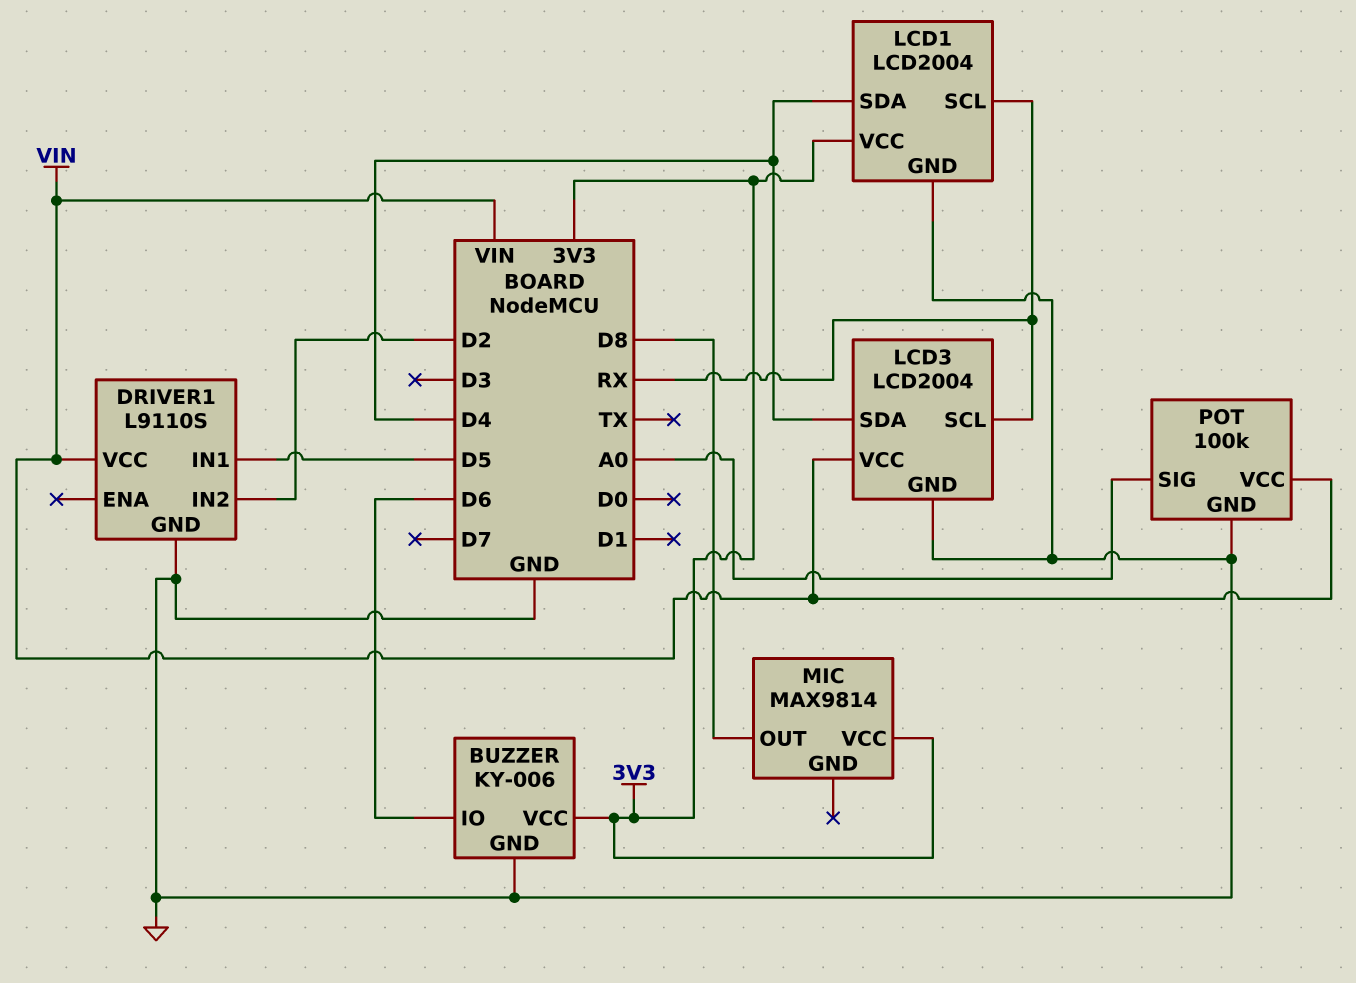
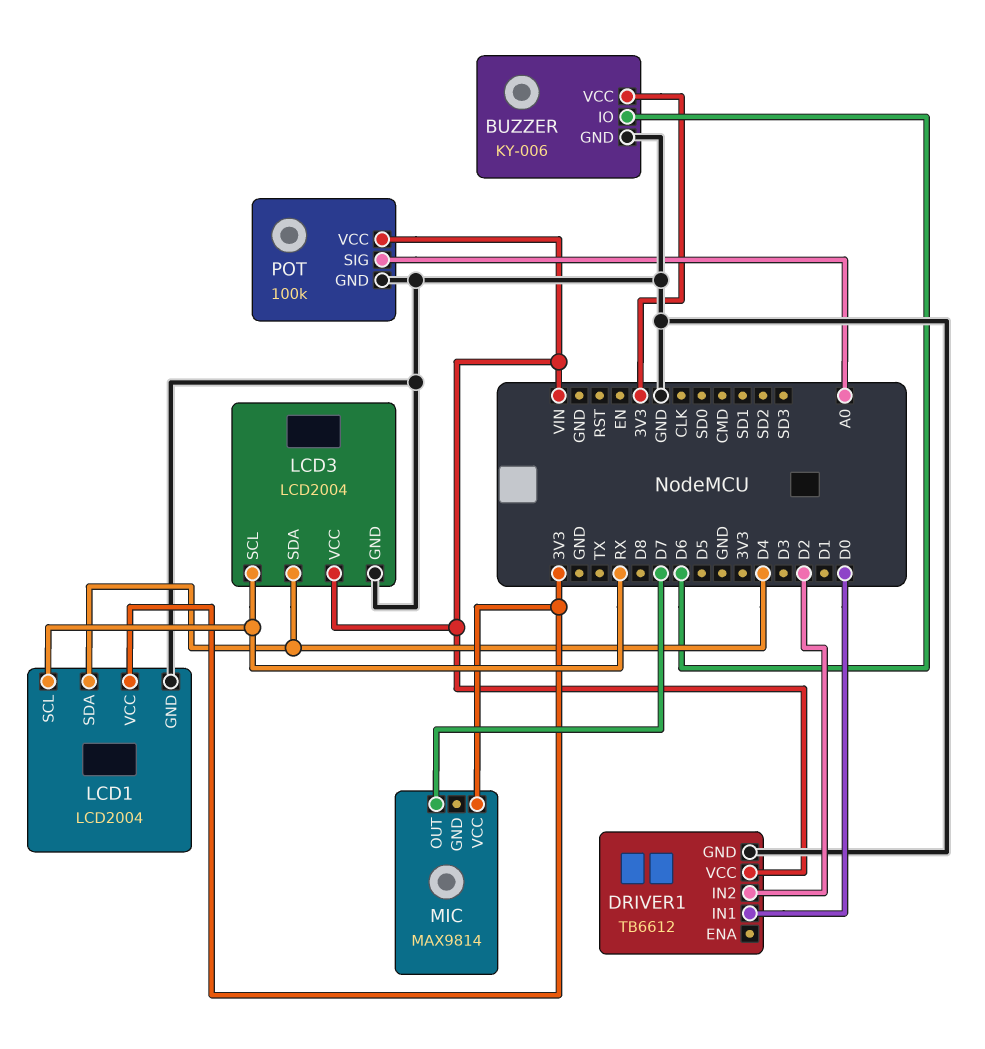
DRIVER1: L9110S -> TB6612
DRIVER1 pin IN1: D5 -> D0
MIC pin OUT: D8 -> D7

